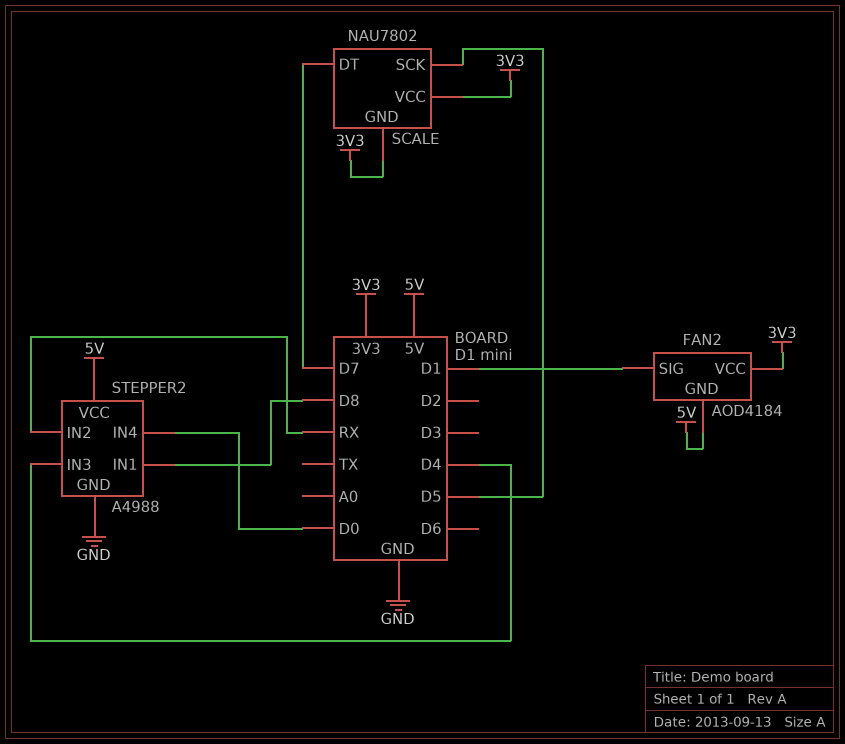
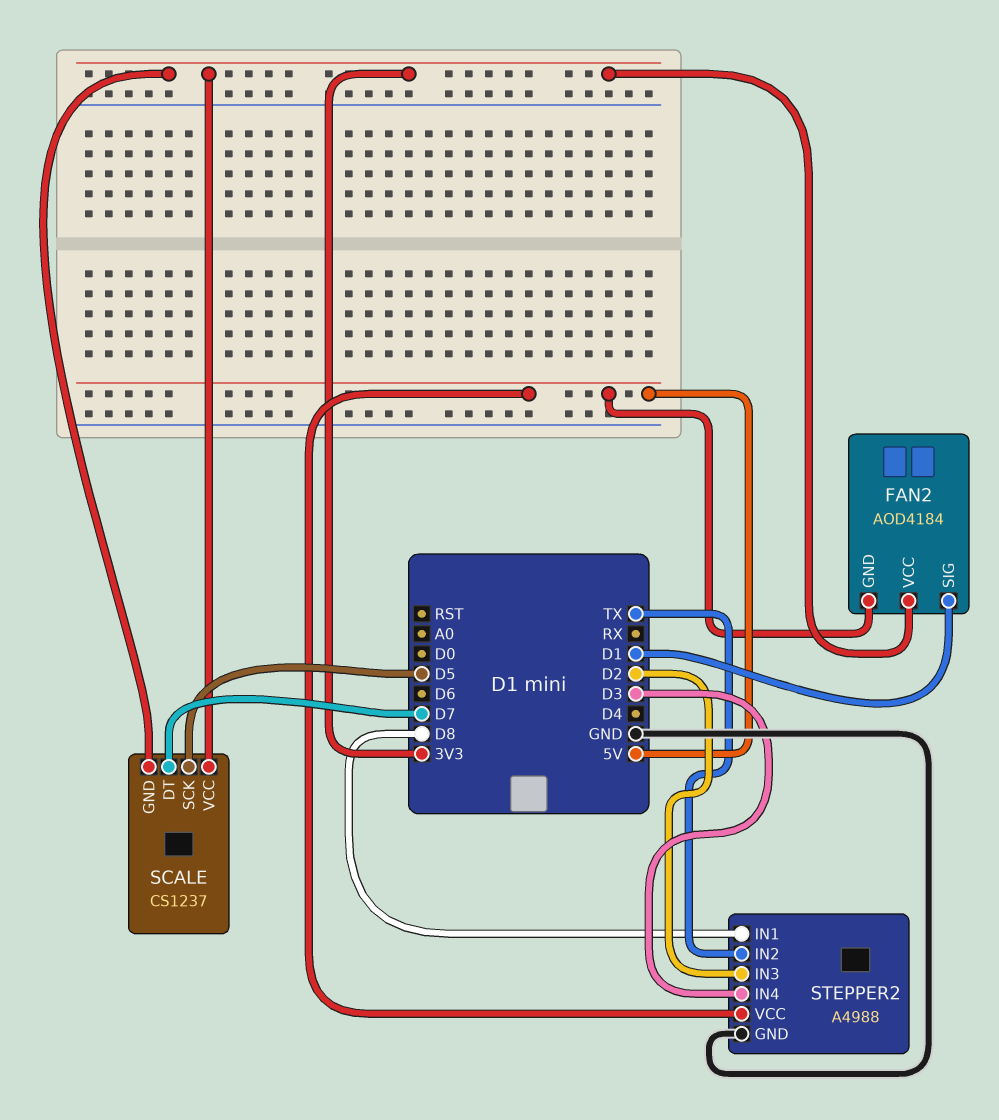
SCALE: NAU7802 -> CS1237
STEPPER2 pin IN2: RX -> TX
STEPPER2 pin IN3: D4 -> D2
STEPPER2 pin IN4: D0 -> D3

